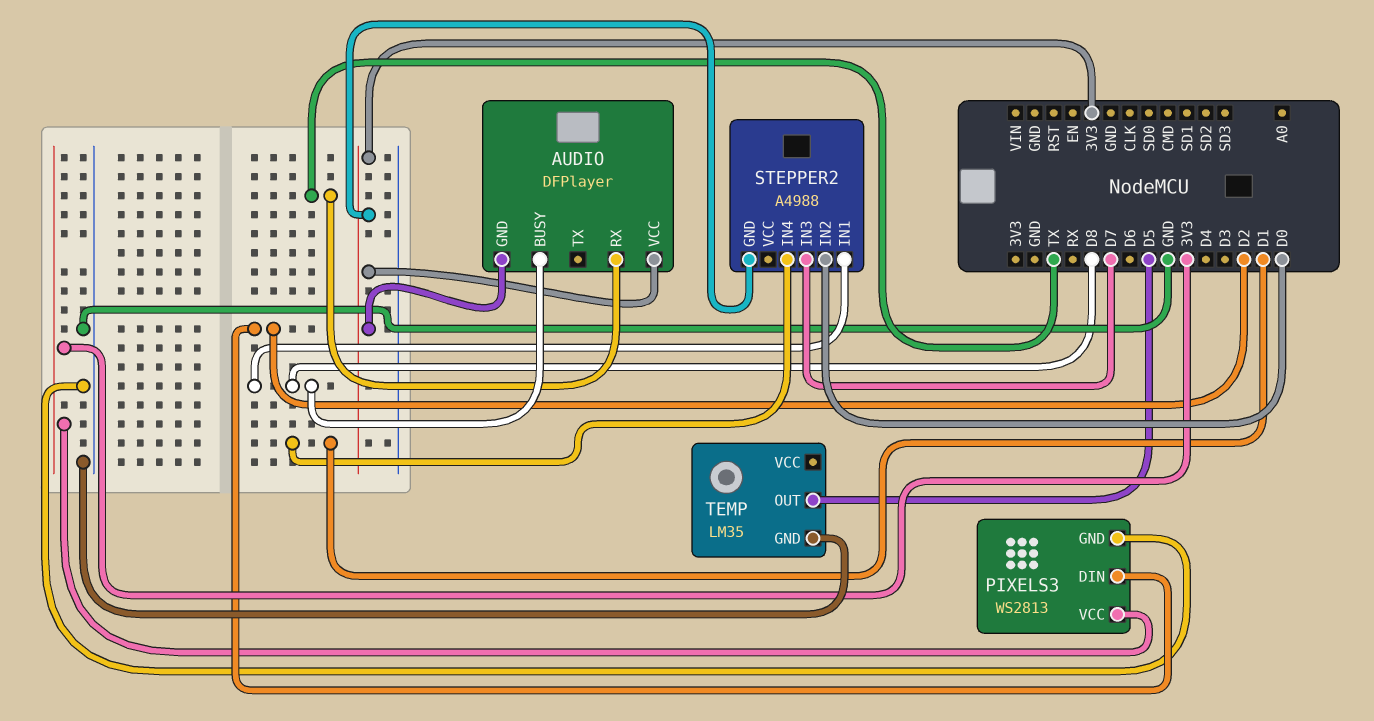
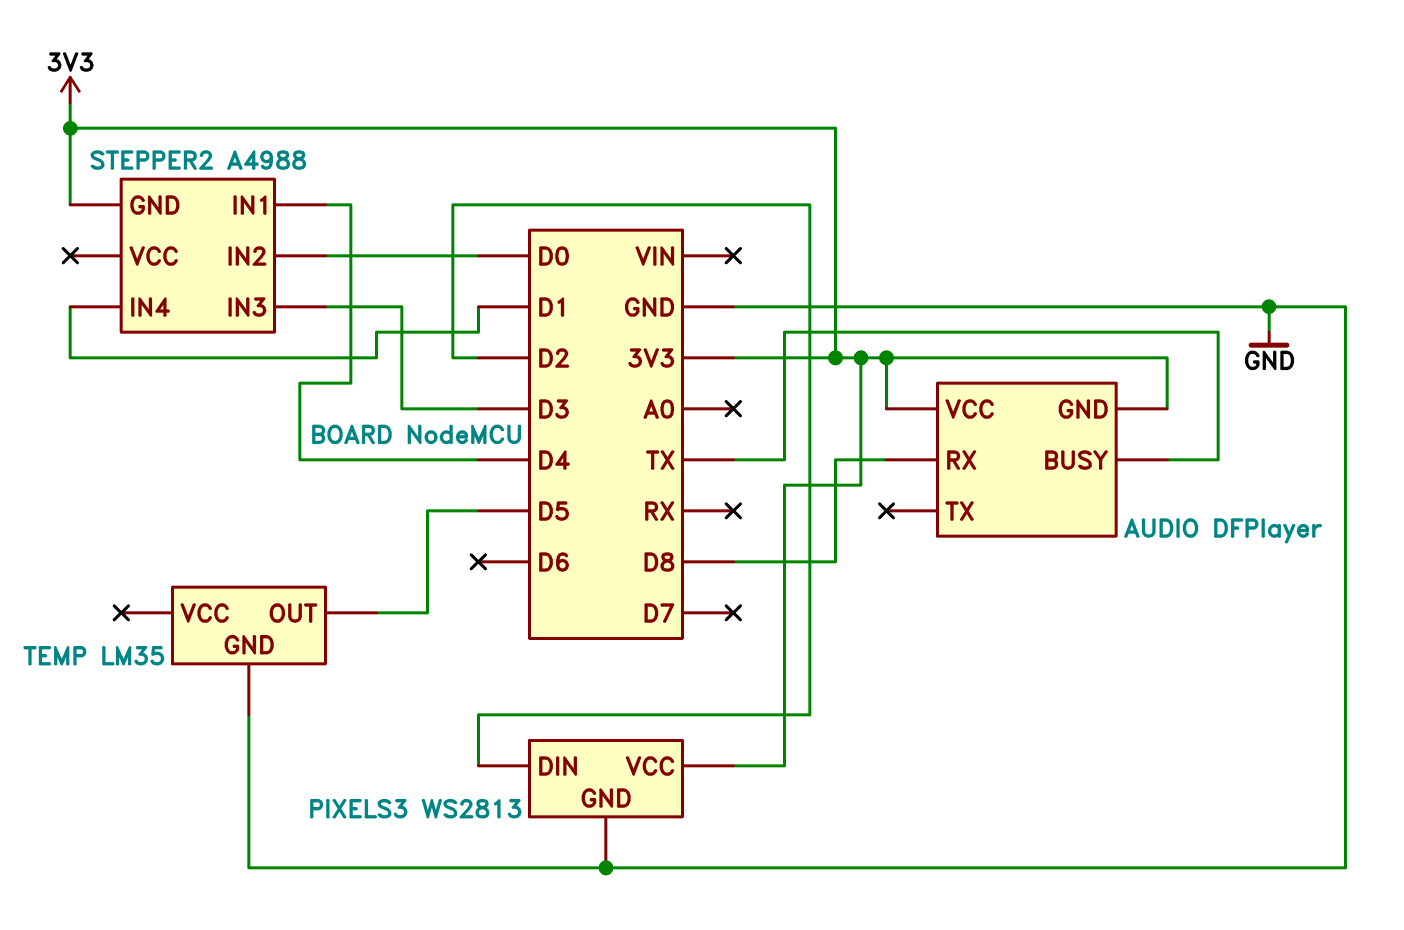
AUDIO pin BUSY: D8 -> TX
AUDIO pin RX: TX -> D8
STEPPER2 pin IN1: D8 -> D4
STEPPER2 pin IN3: D7 -> D3

